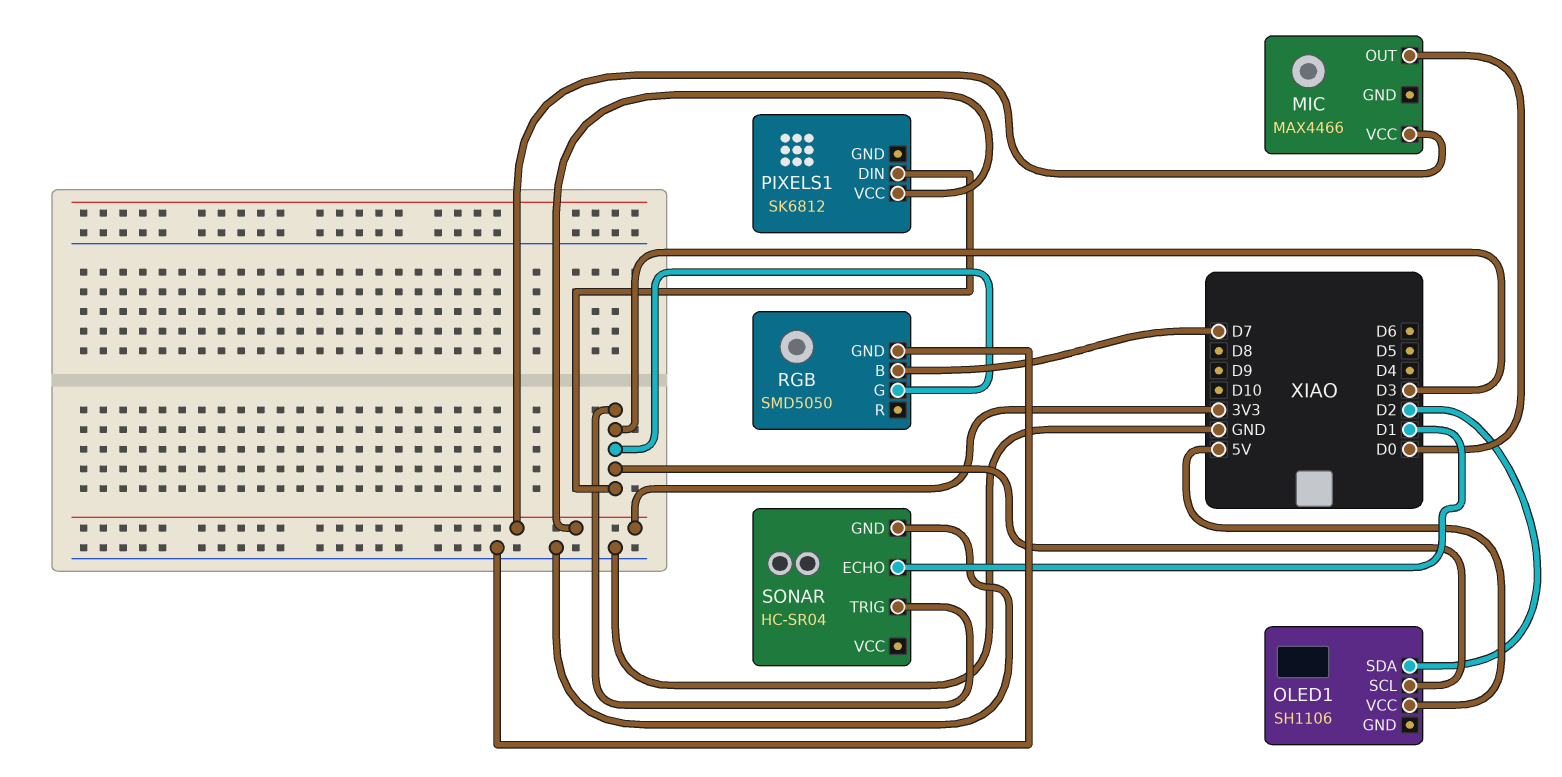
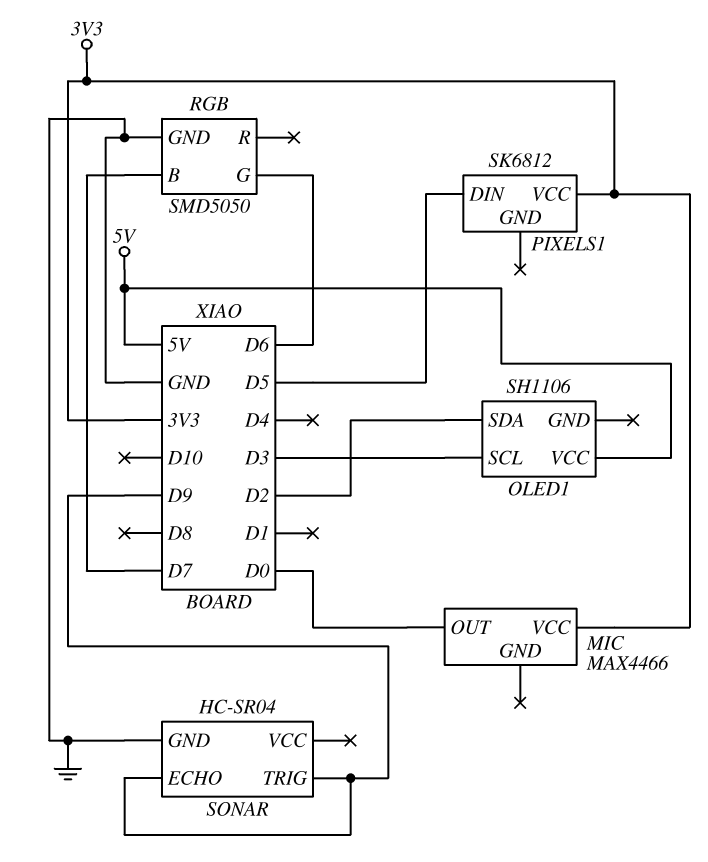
PIXELS1 pin DIN: D3 -> D5
RGB pin G: D3 -> D6
SONAR pin ECHO: D1 -> D9
SONAR pin TRIG: D3 -> D9

